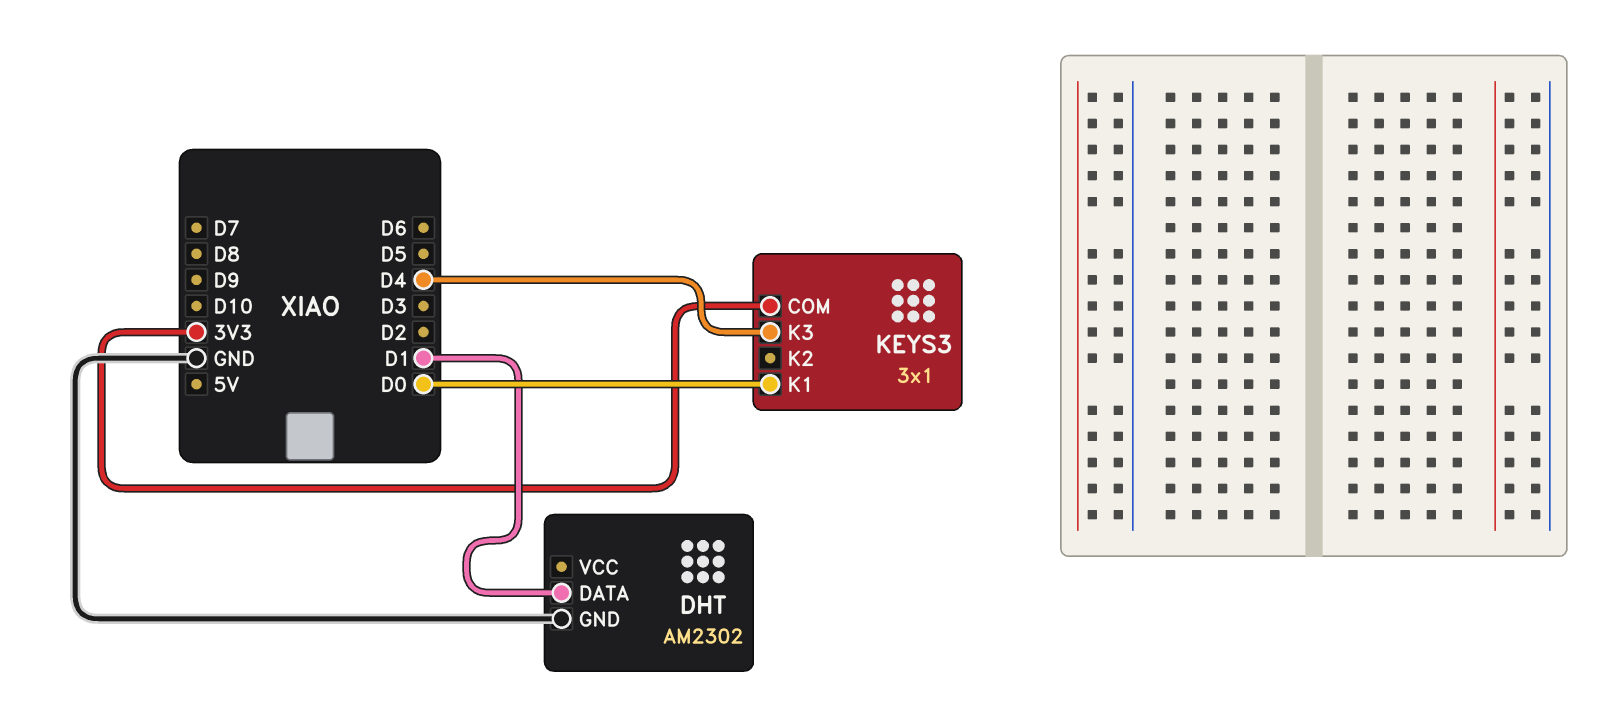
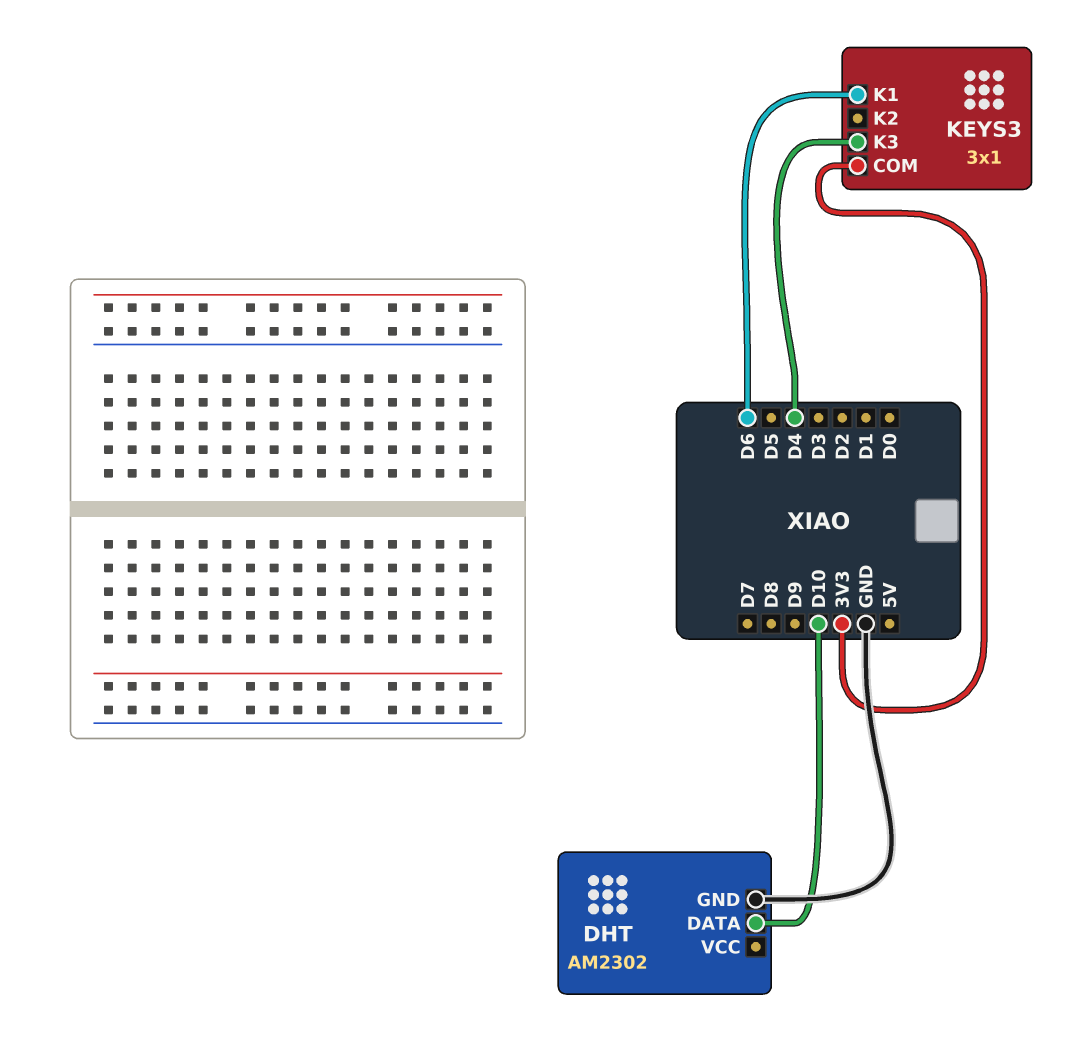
DHT pin DATA: D1 -> D10
KEYS3 pin K1: D0 -> D6

